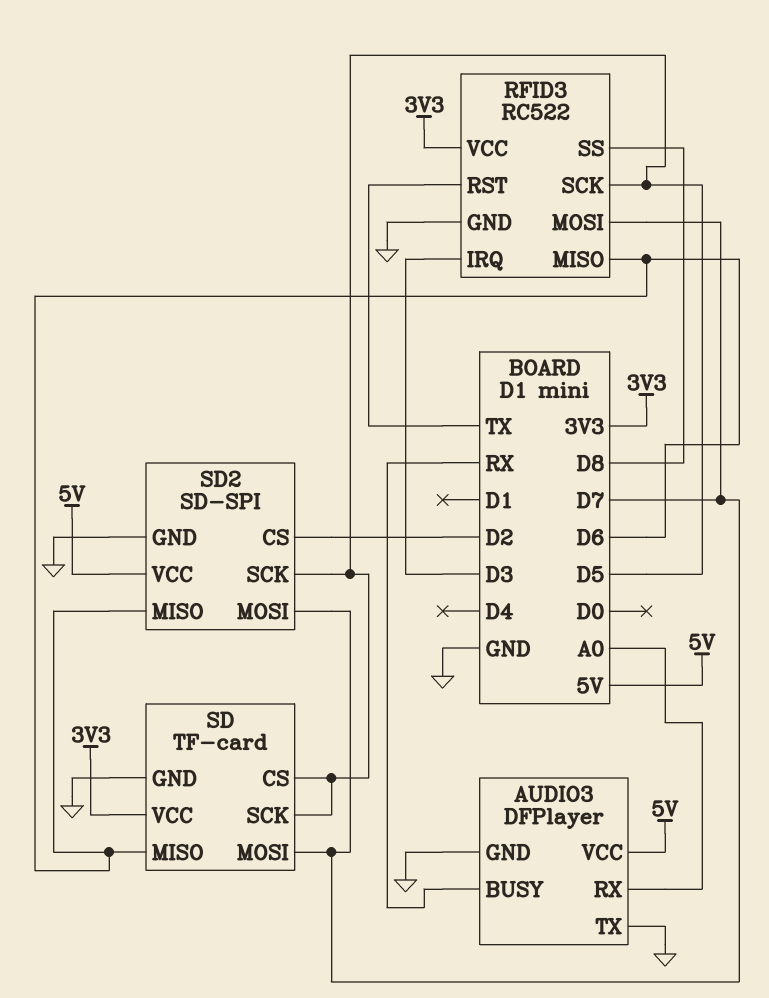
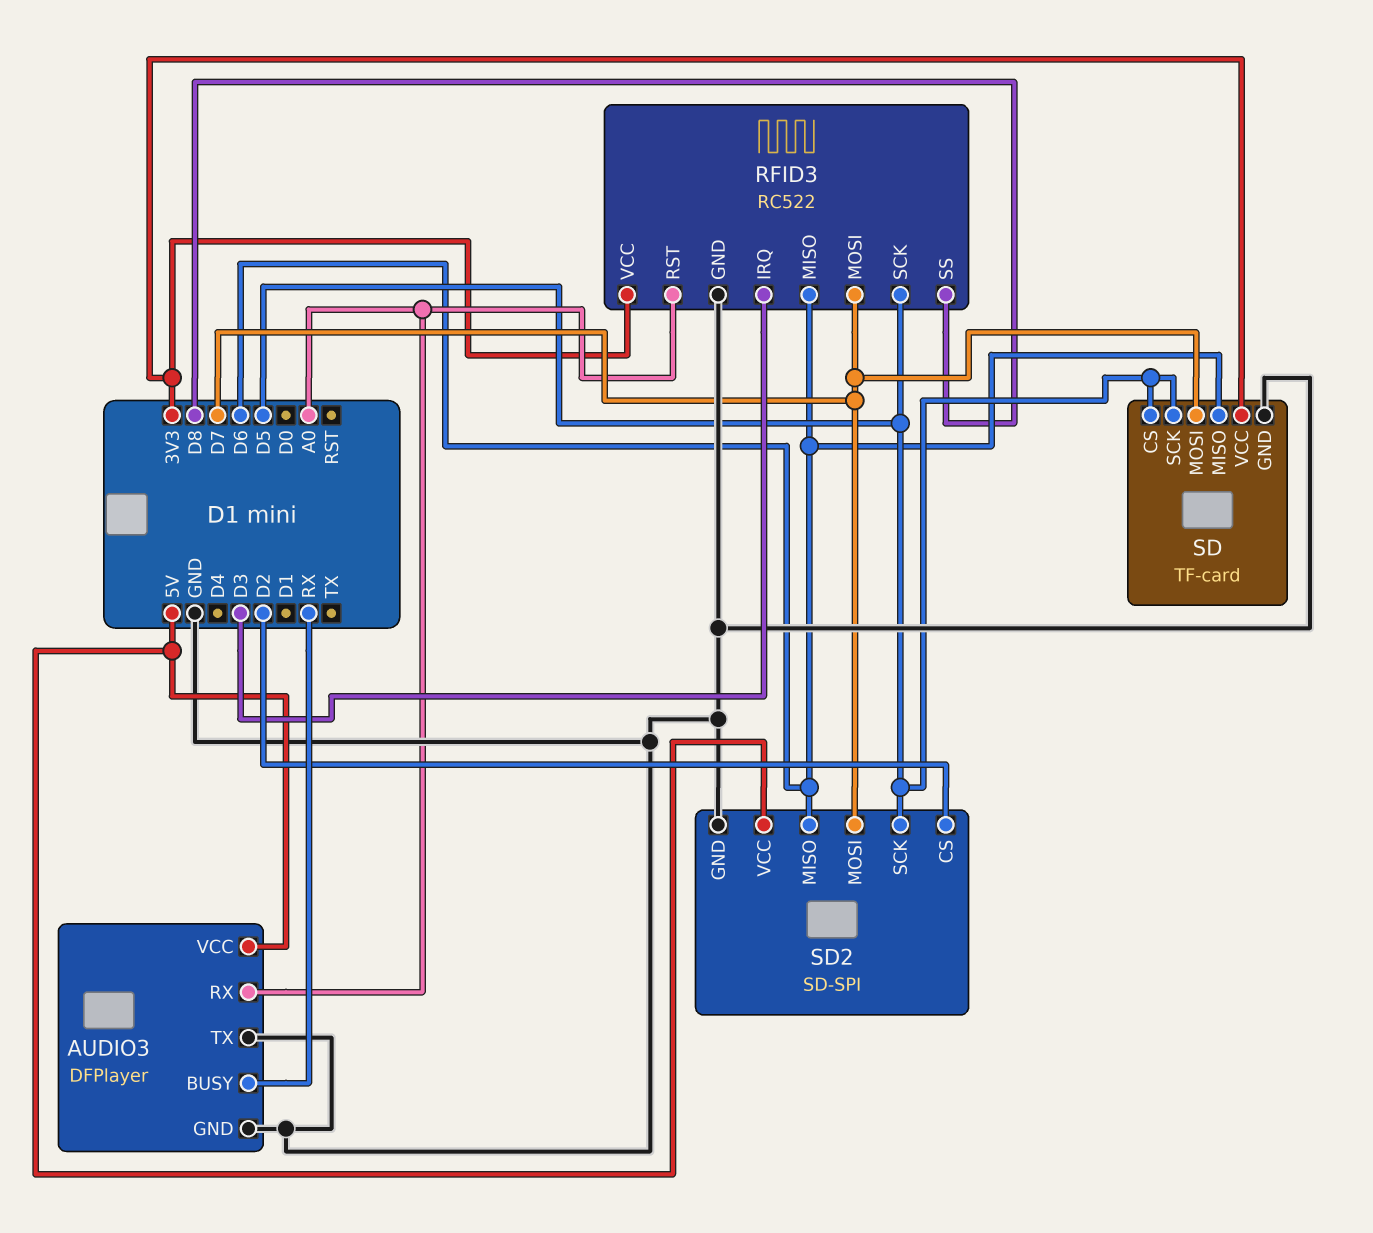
RFID3 pin RST: TX -> A0

